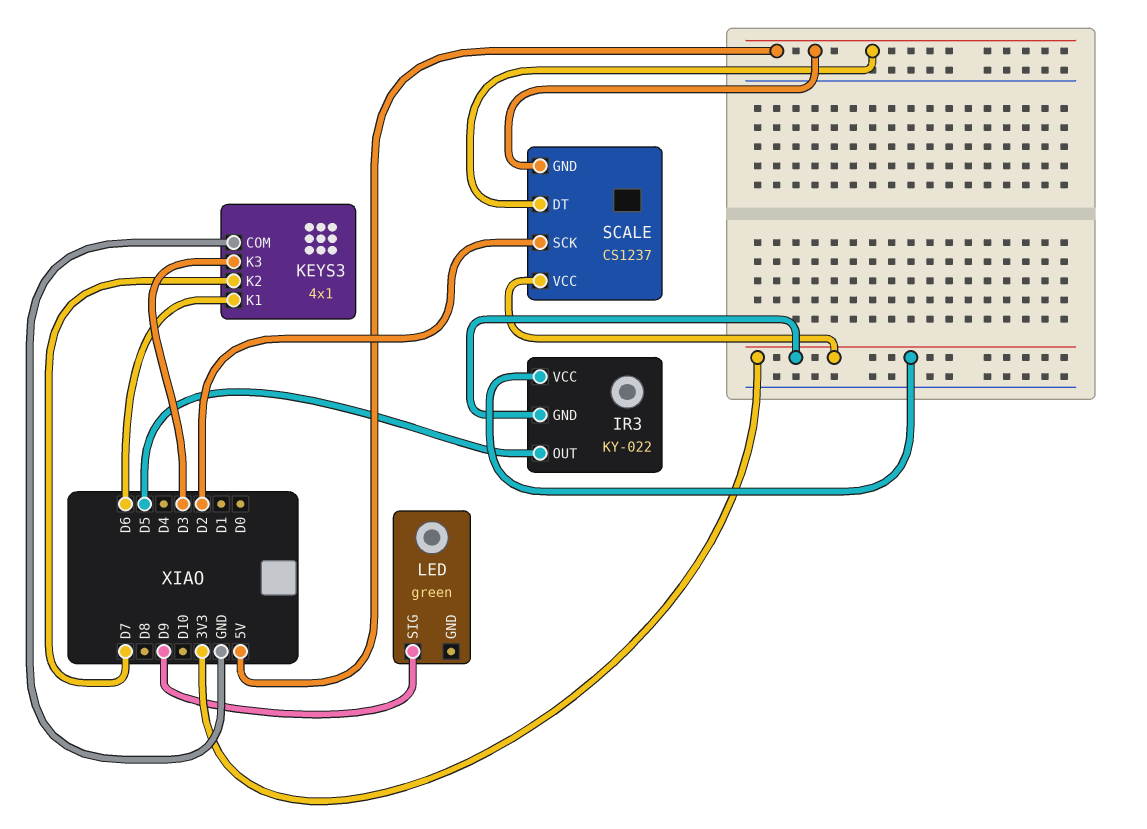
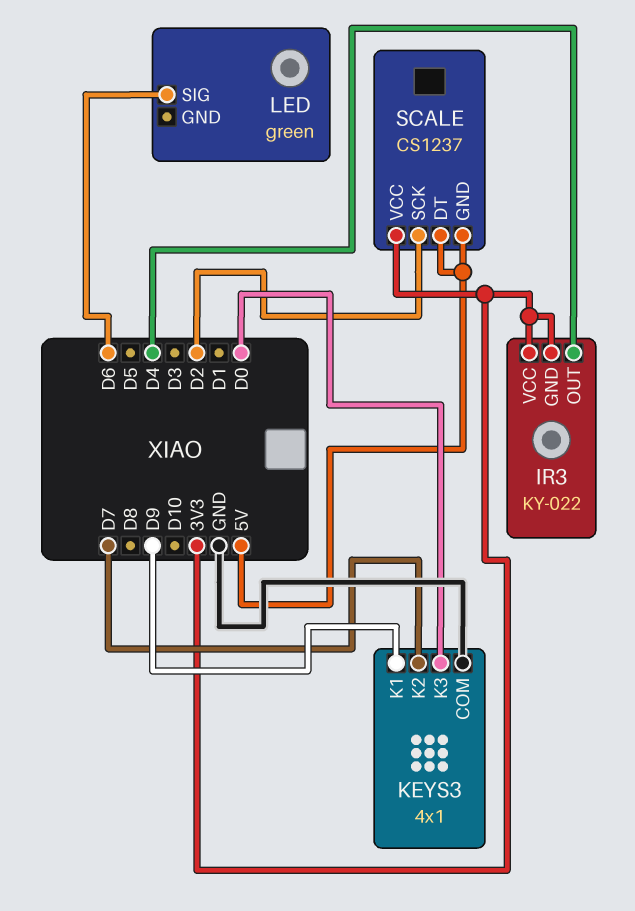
IR3 pin OUT: D5 -> D4
KEYS3 pin K1: D6 -> D9
KEYS3 pin K3: D3 -> D0
LED pin SIG: D9 -> D6

